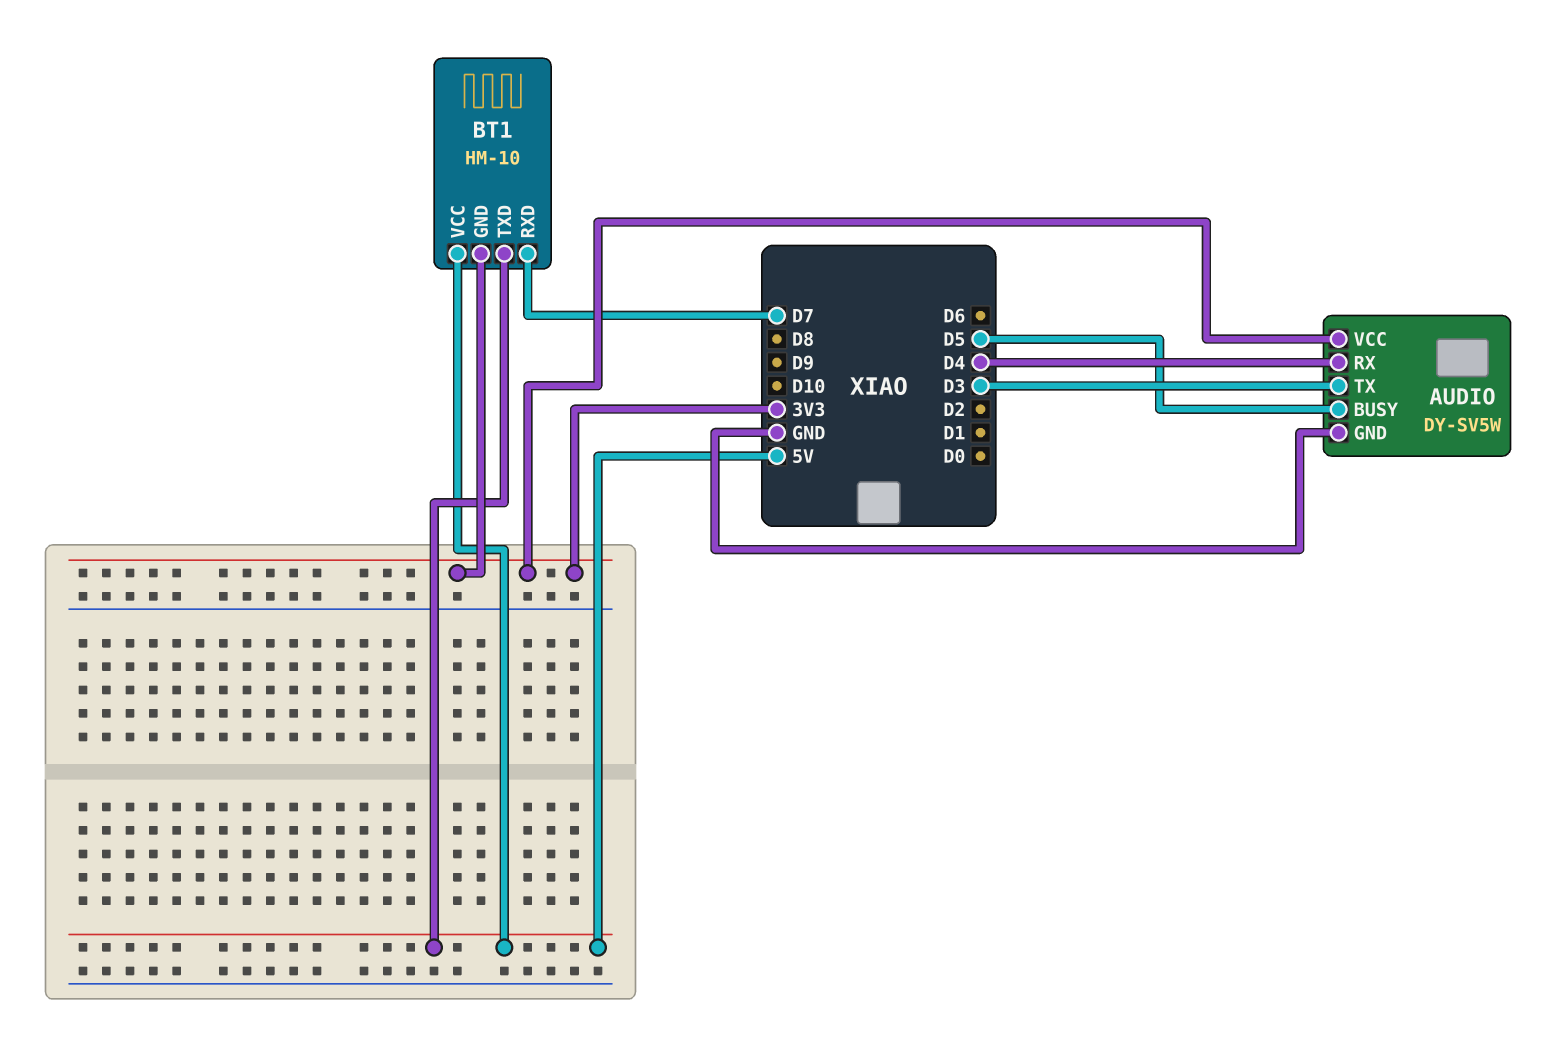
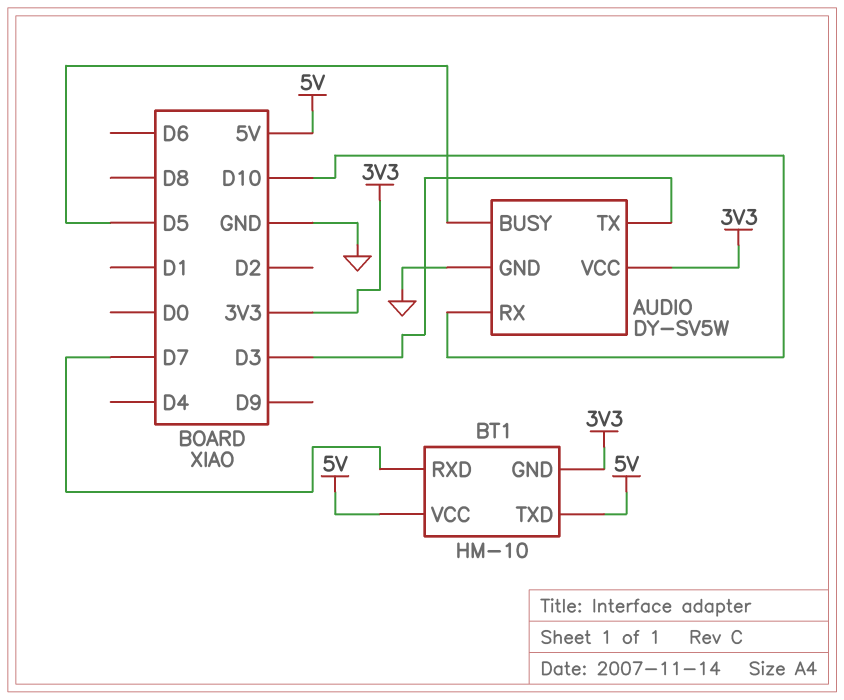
AUDIO pin RX: D4 -> D10

